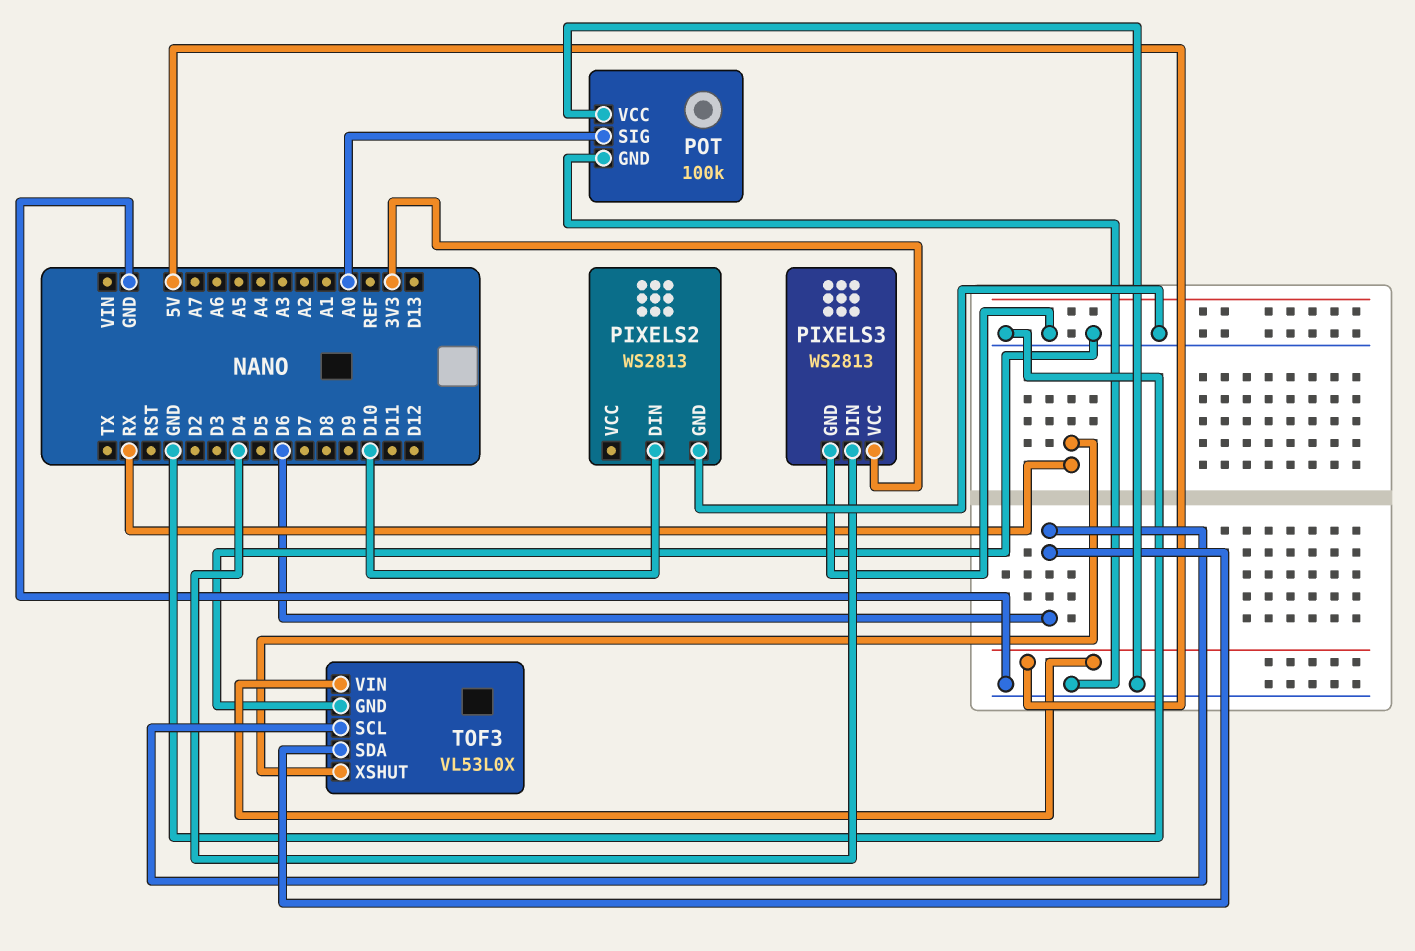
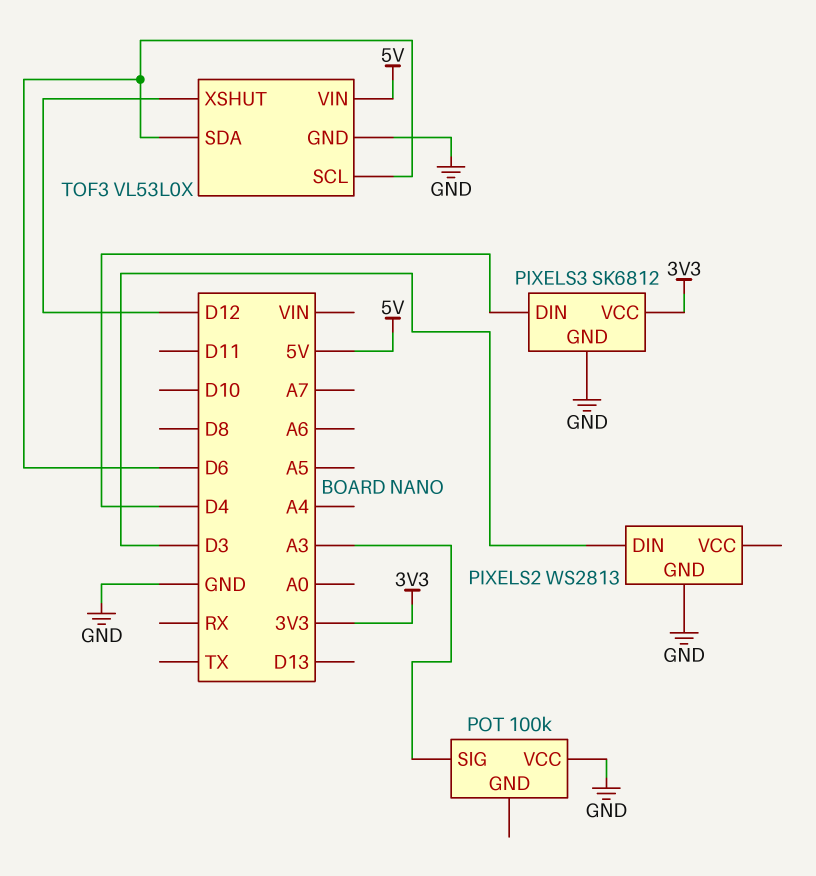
PIXELS2 pin DIN: D10 -> D3
PIXELS3: WS2813 -> SK6812
POT pin GND: GND -> none
POT pin SIG: A0 -> A3
TOF3 pin XSHUT: RX -> D12

